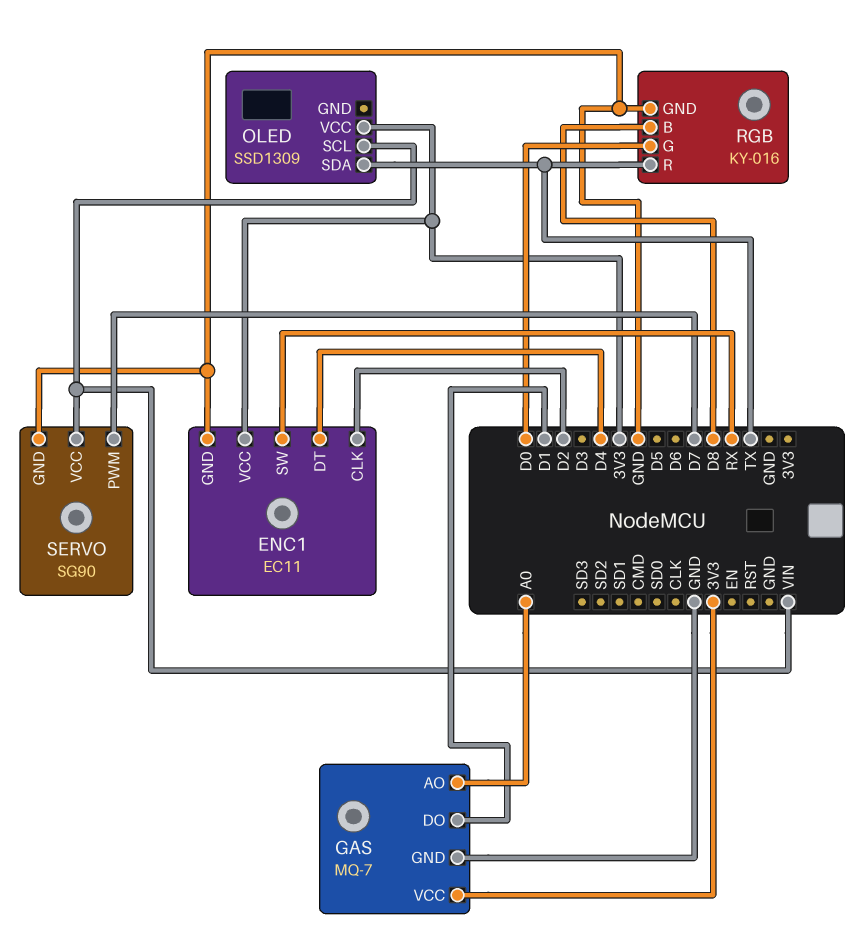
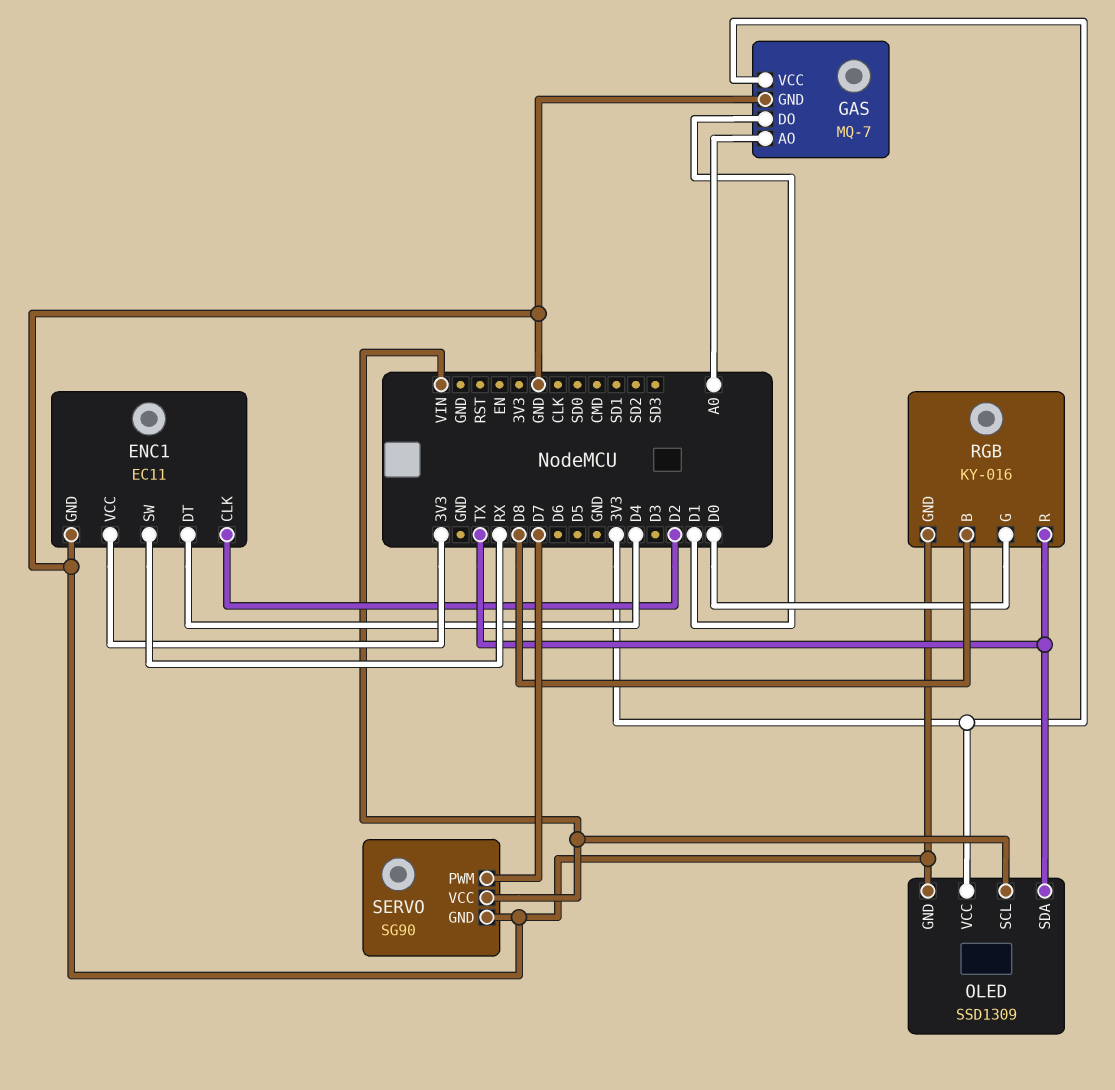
OLED pin GND: none -> GND

